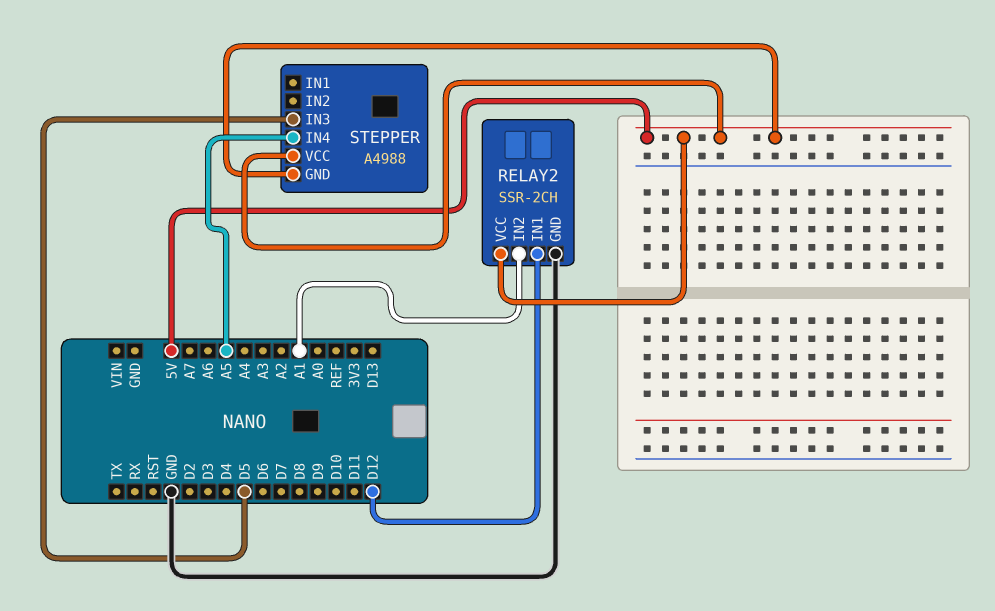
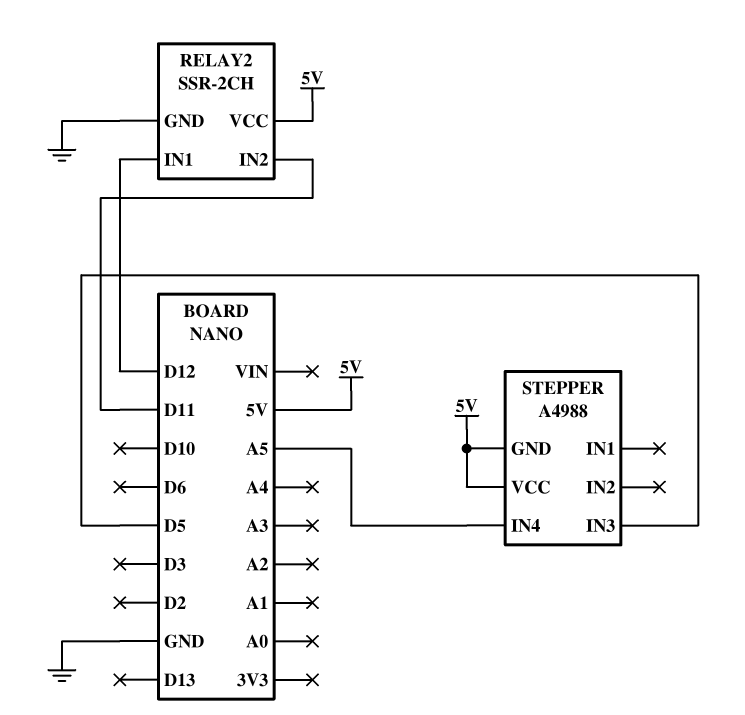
RELAY2 pin IN2: A1 -> D11

